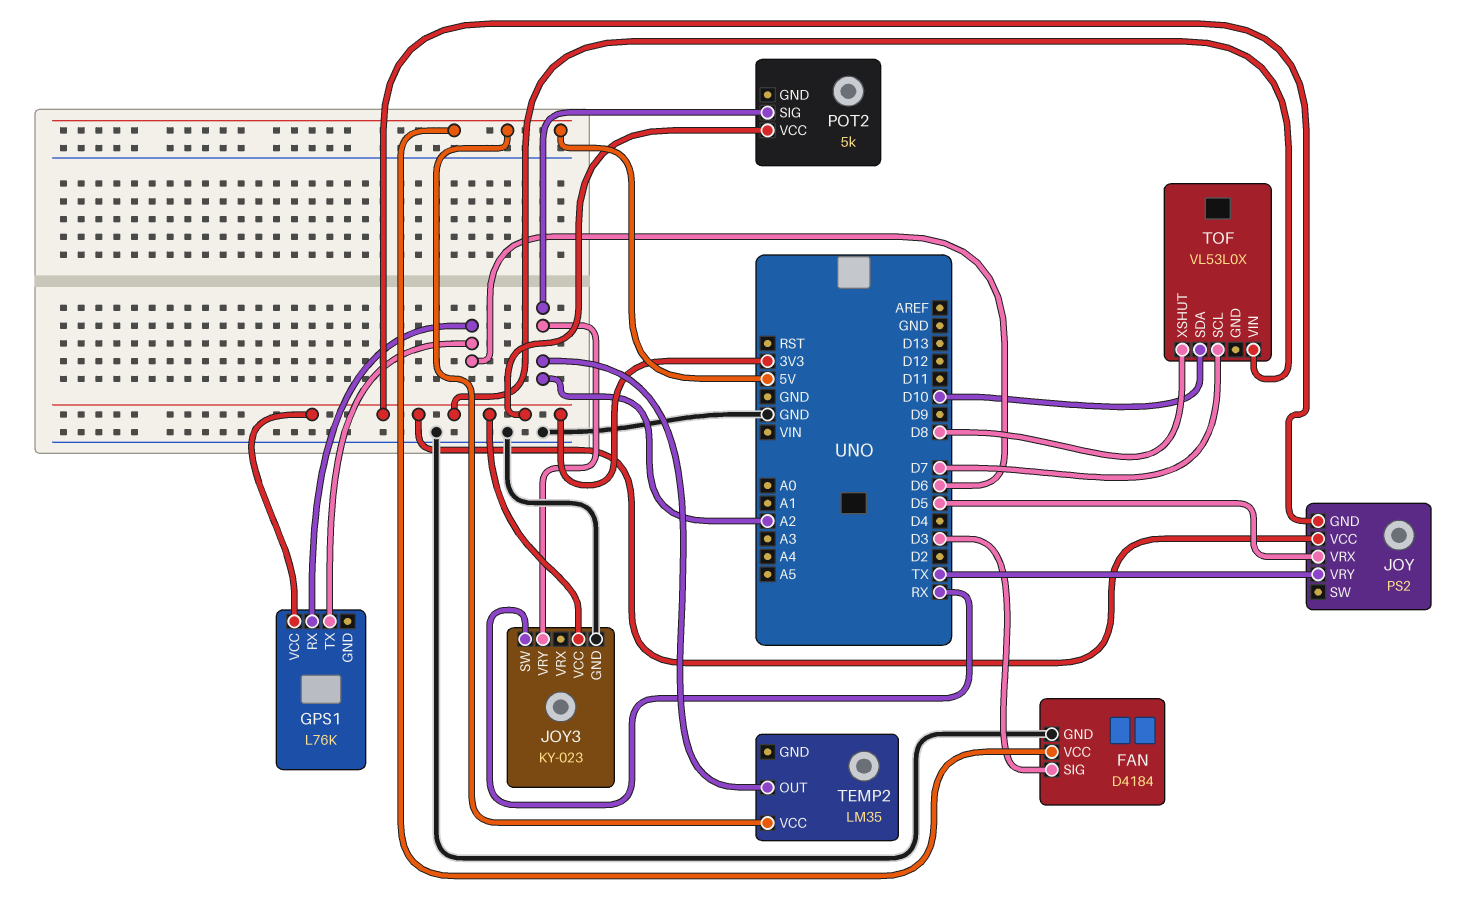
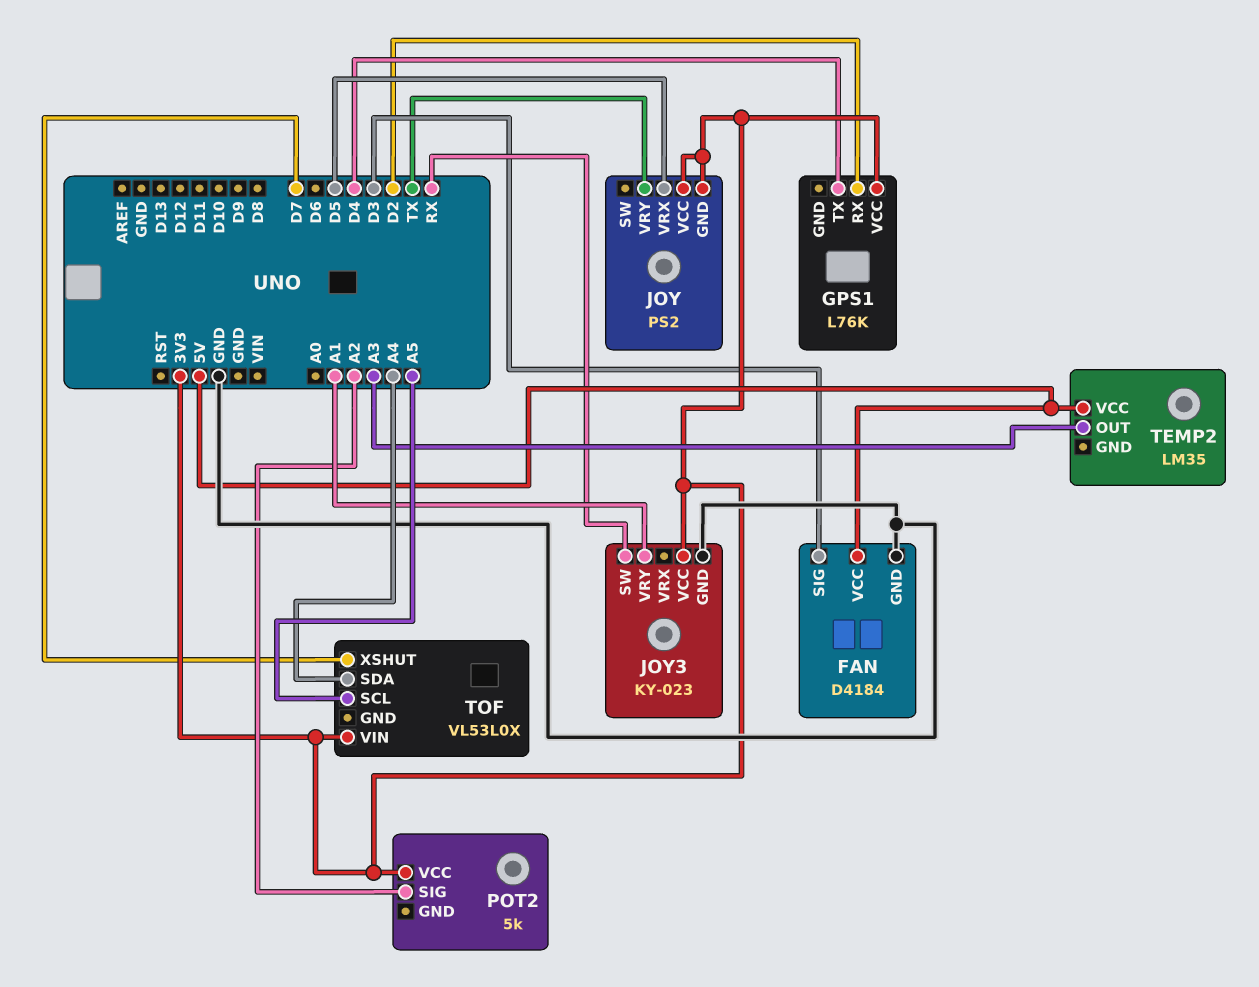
GPS1 pin RX: D6 -> D2
GPS1 pin TX: D6 -> D4
JOY3 pin VRY: A2 -> A1
TEMP2 pin OUT: A2 -> A3
TOF pin SCL: D7 -> A5
TOF pin SDA: D10 -> A4
TOF pin XSHUT: D8 -> D7

